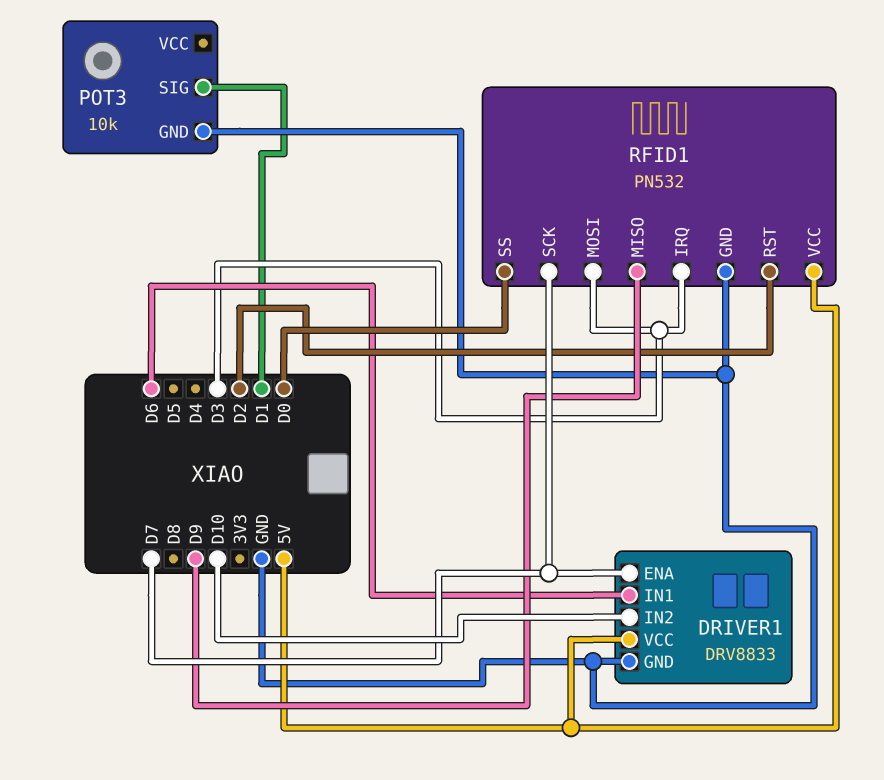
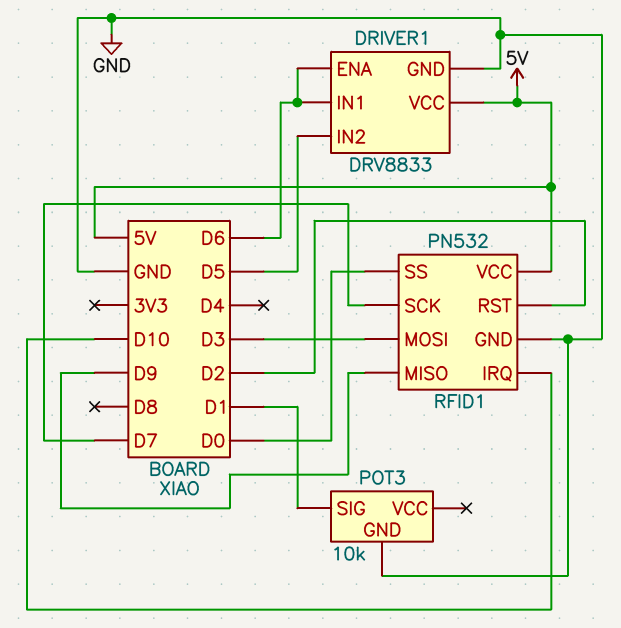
DRIVER1 pin ENA: D7 -> D6
DRIVER1 pin IN2: D10 -> D5
RFID1 pin IRQ: D3 -> D10

